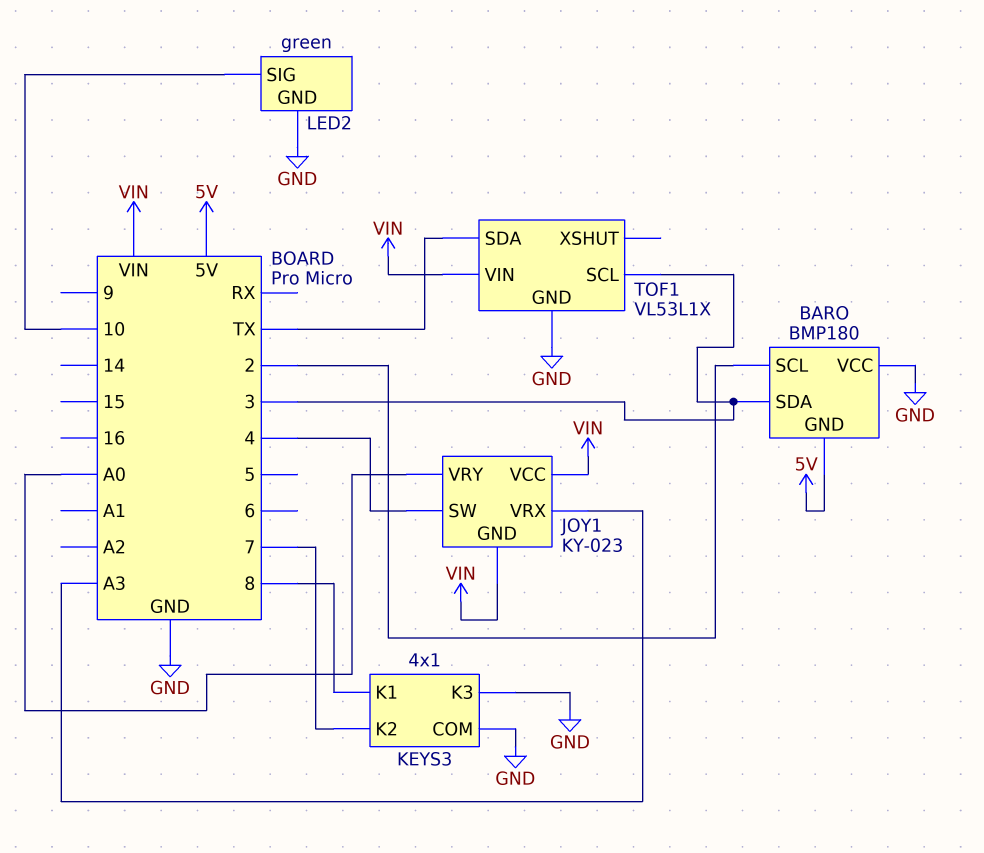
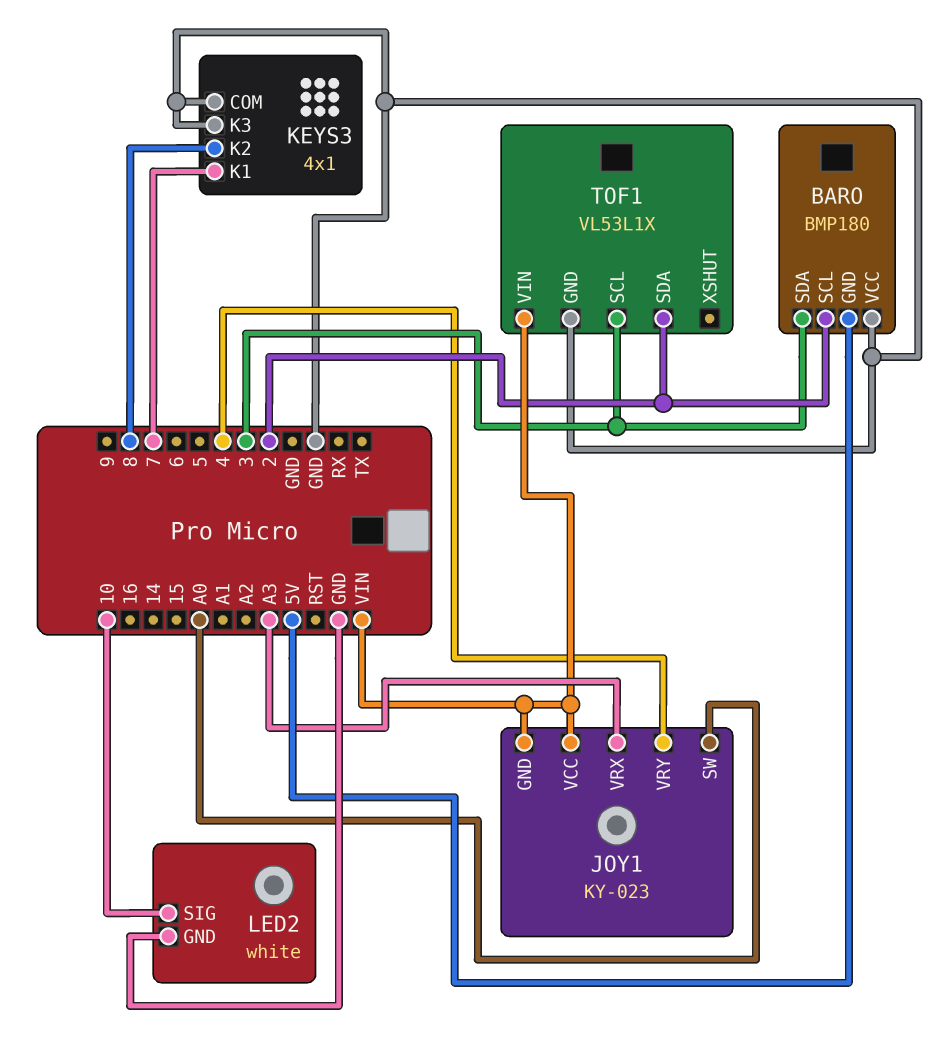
JOY1 pin SW: 4 -> A0
JOY1 pin VRY: A0 -> 4
KEYS3 pin K1: 8 -> 7
KEYS3 pin K2: 7 -> 8
LED2: green -> white
TOF1 pin SDA: TX -> 2

